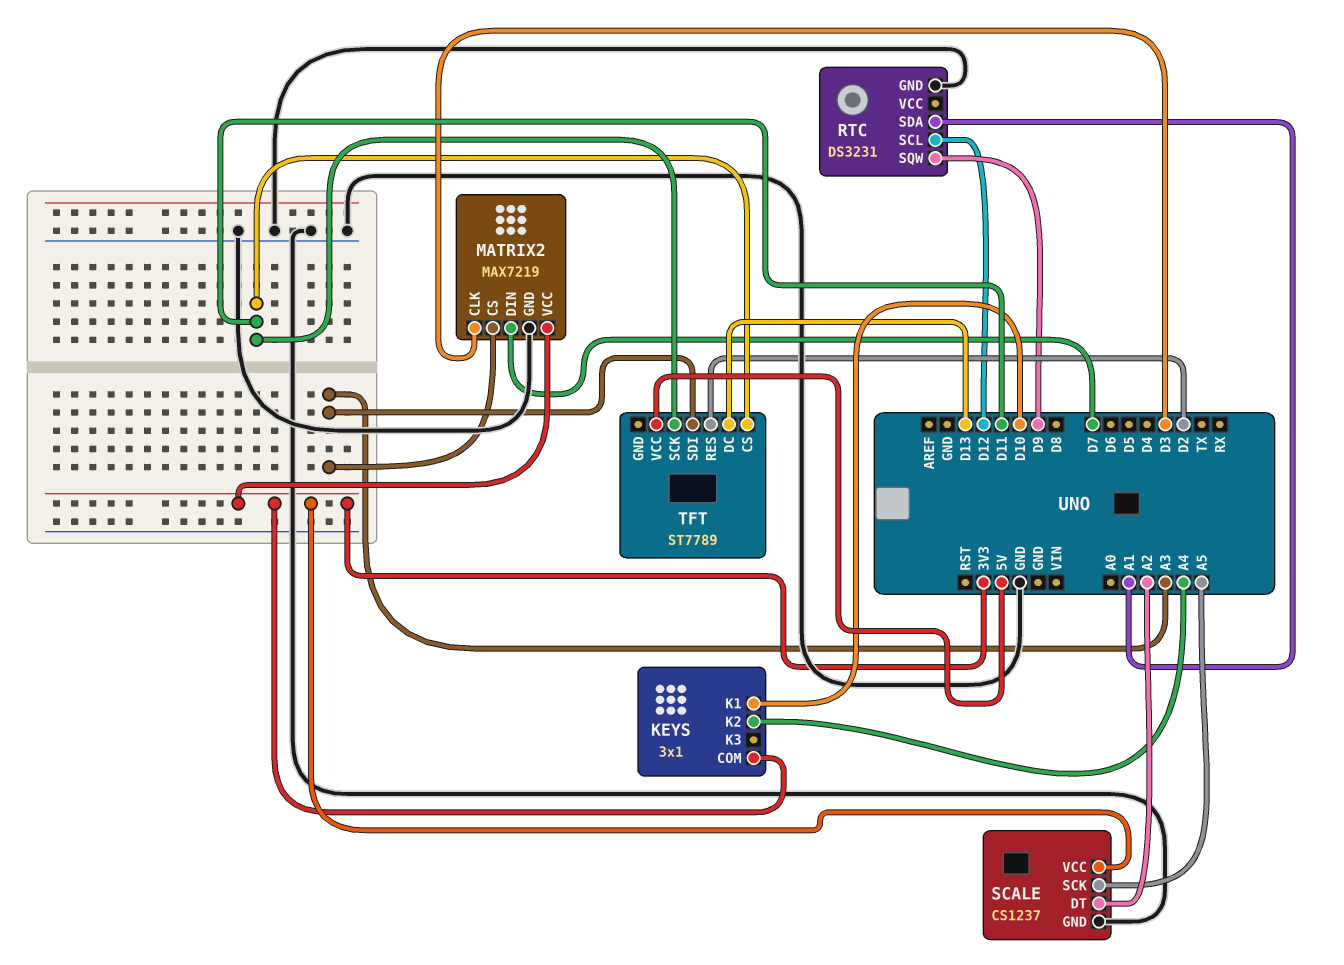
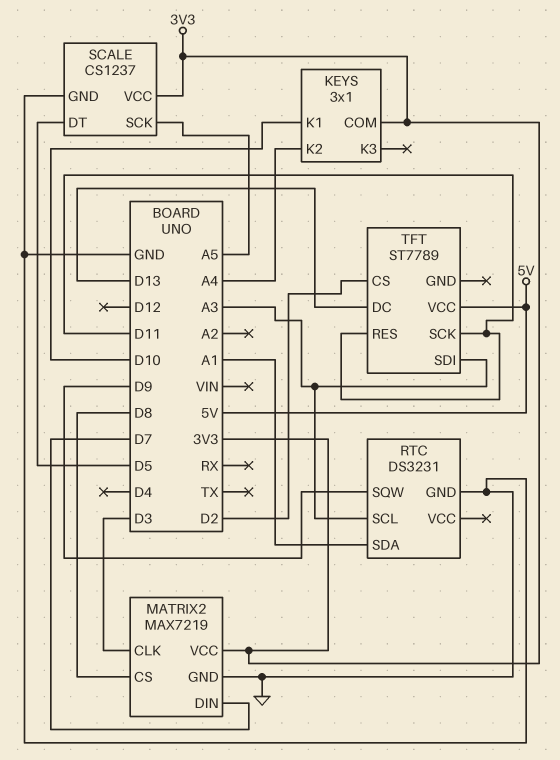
MATRIX2 pin CS: A3 -> D8
RTC pin SCL: D12 -> A3
SCALE pin DT: A2 -> D5
TFT pin CS: D11 -> D2
TFT pin RES: D2 -> D11

